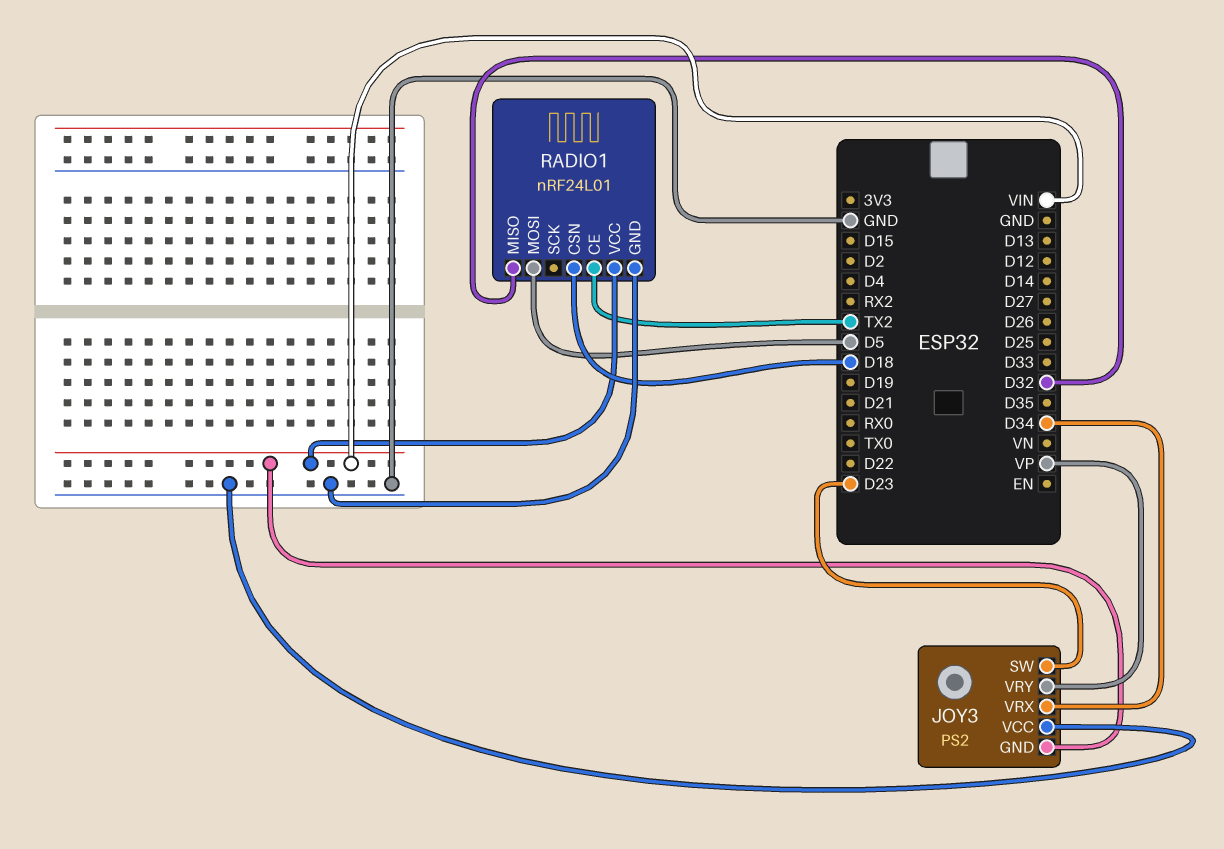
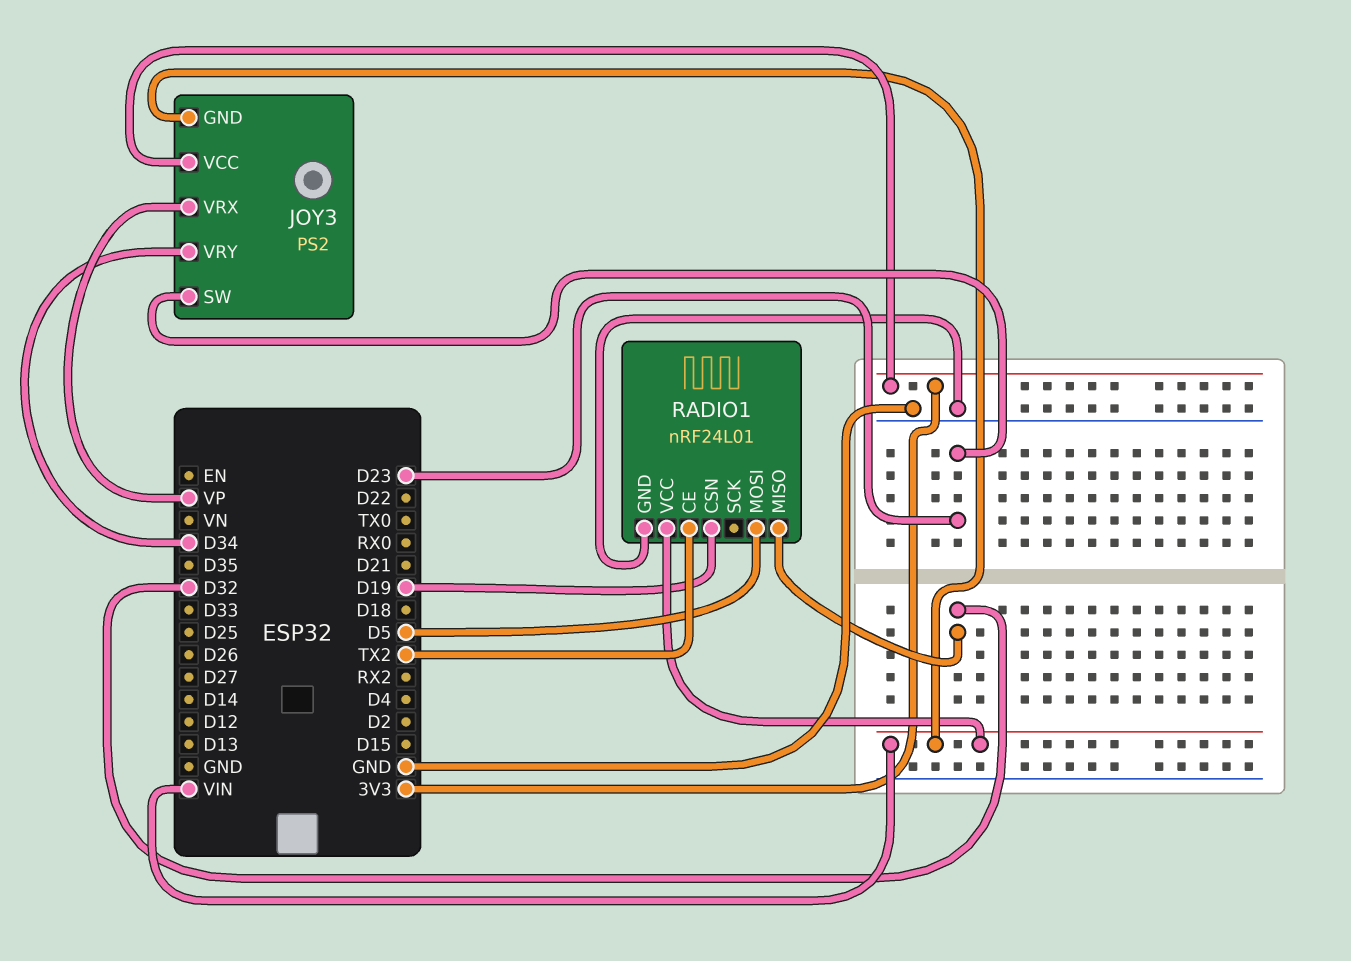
JOY3 pin VCC: GND -> 3V3
JOY3 pin VRX: D34 -> VP
JOY3 pin VRY: VP -> D34
RADIO1 pin CSN: D18 -> D19

